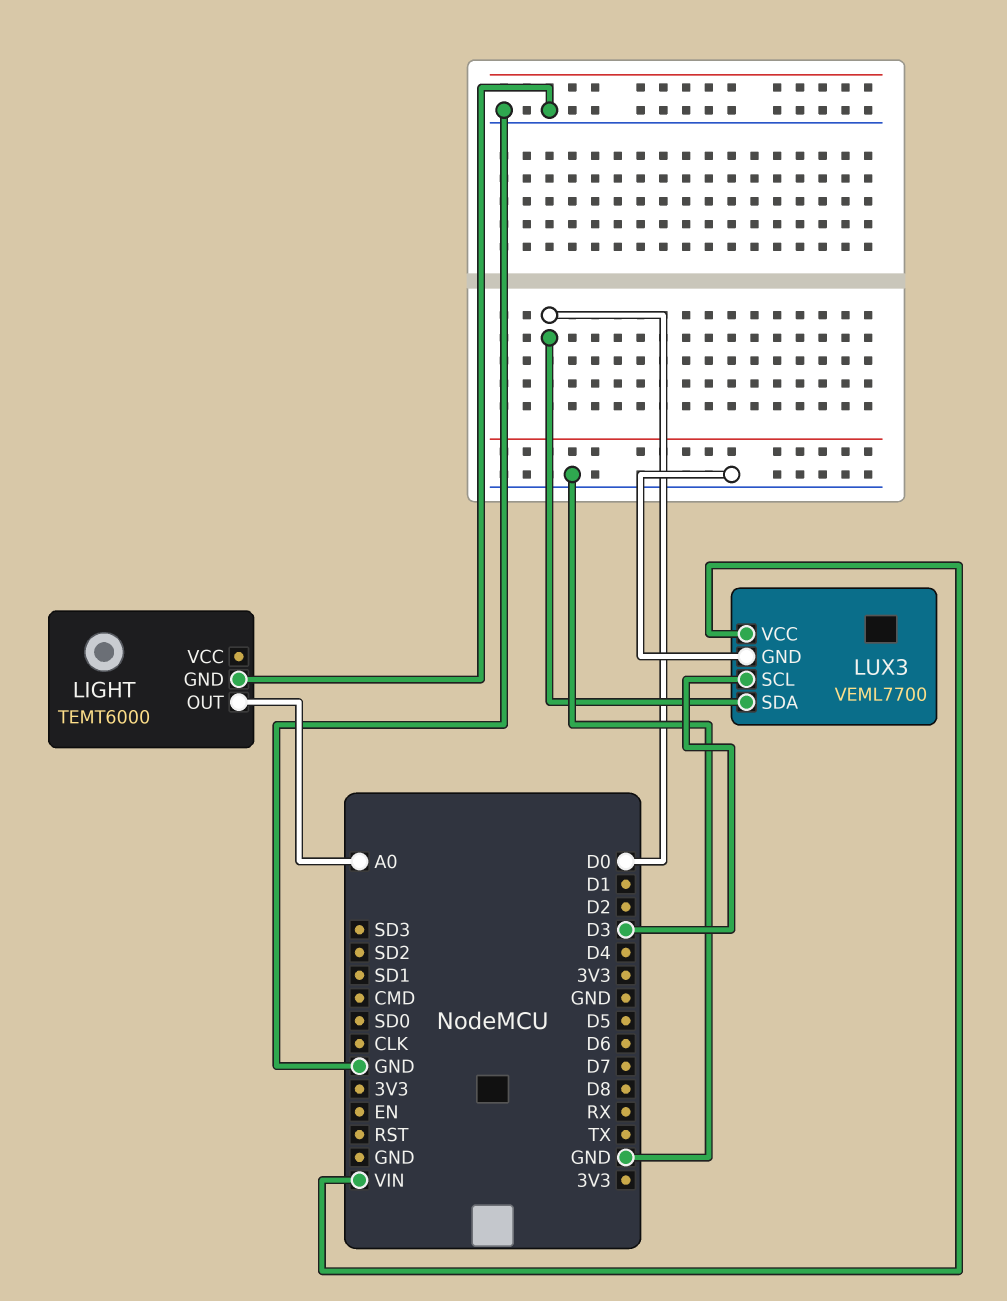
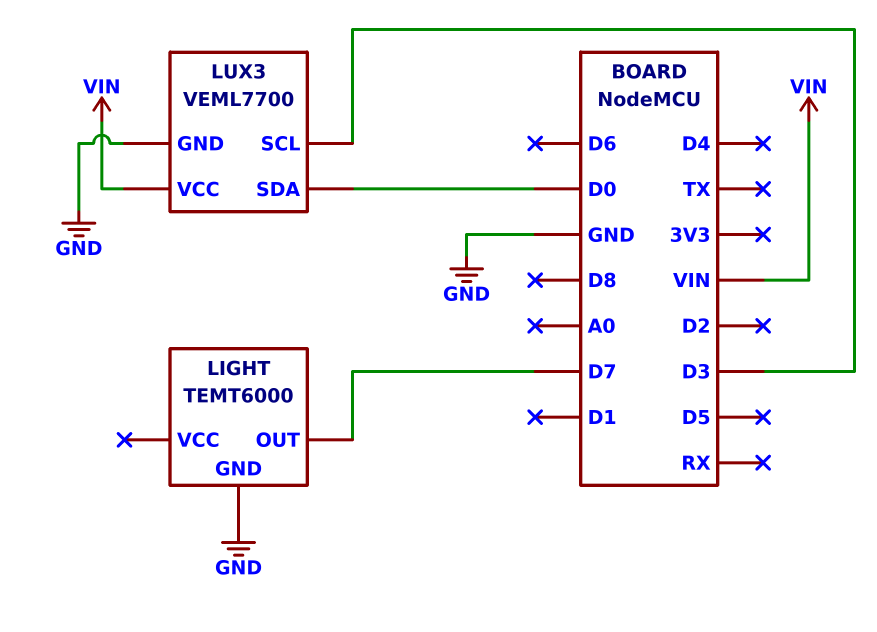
LIGHT pin OUT: A0 -> D7

